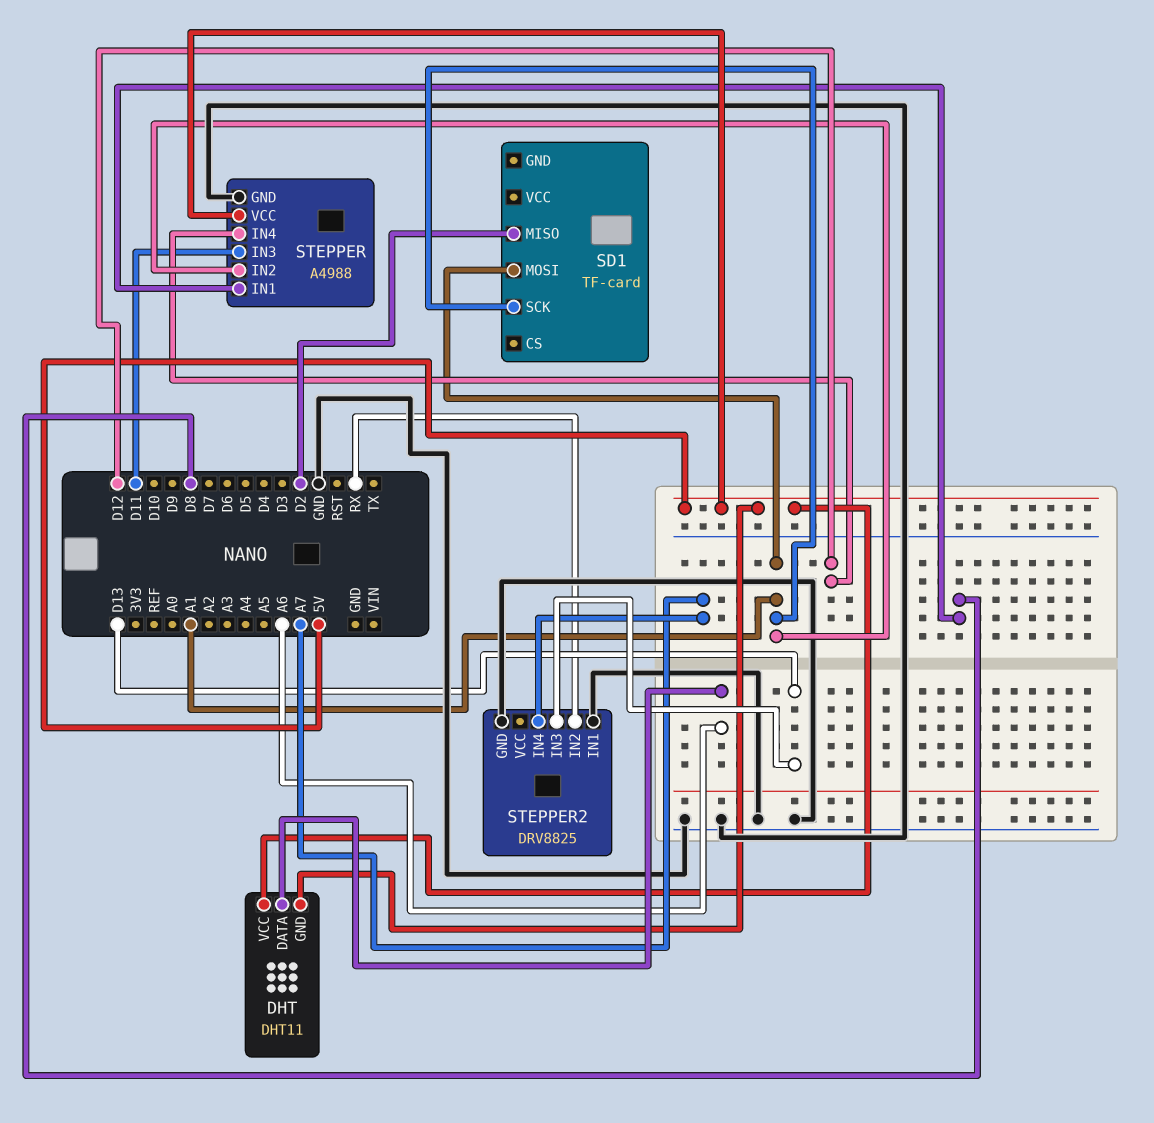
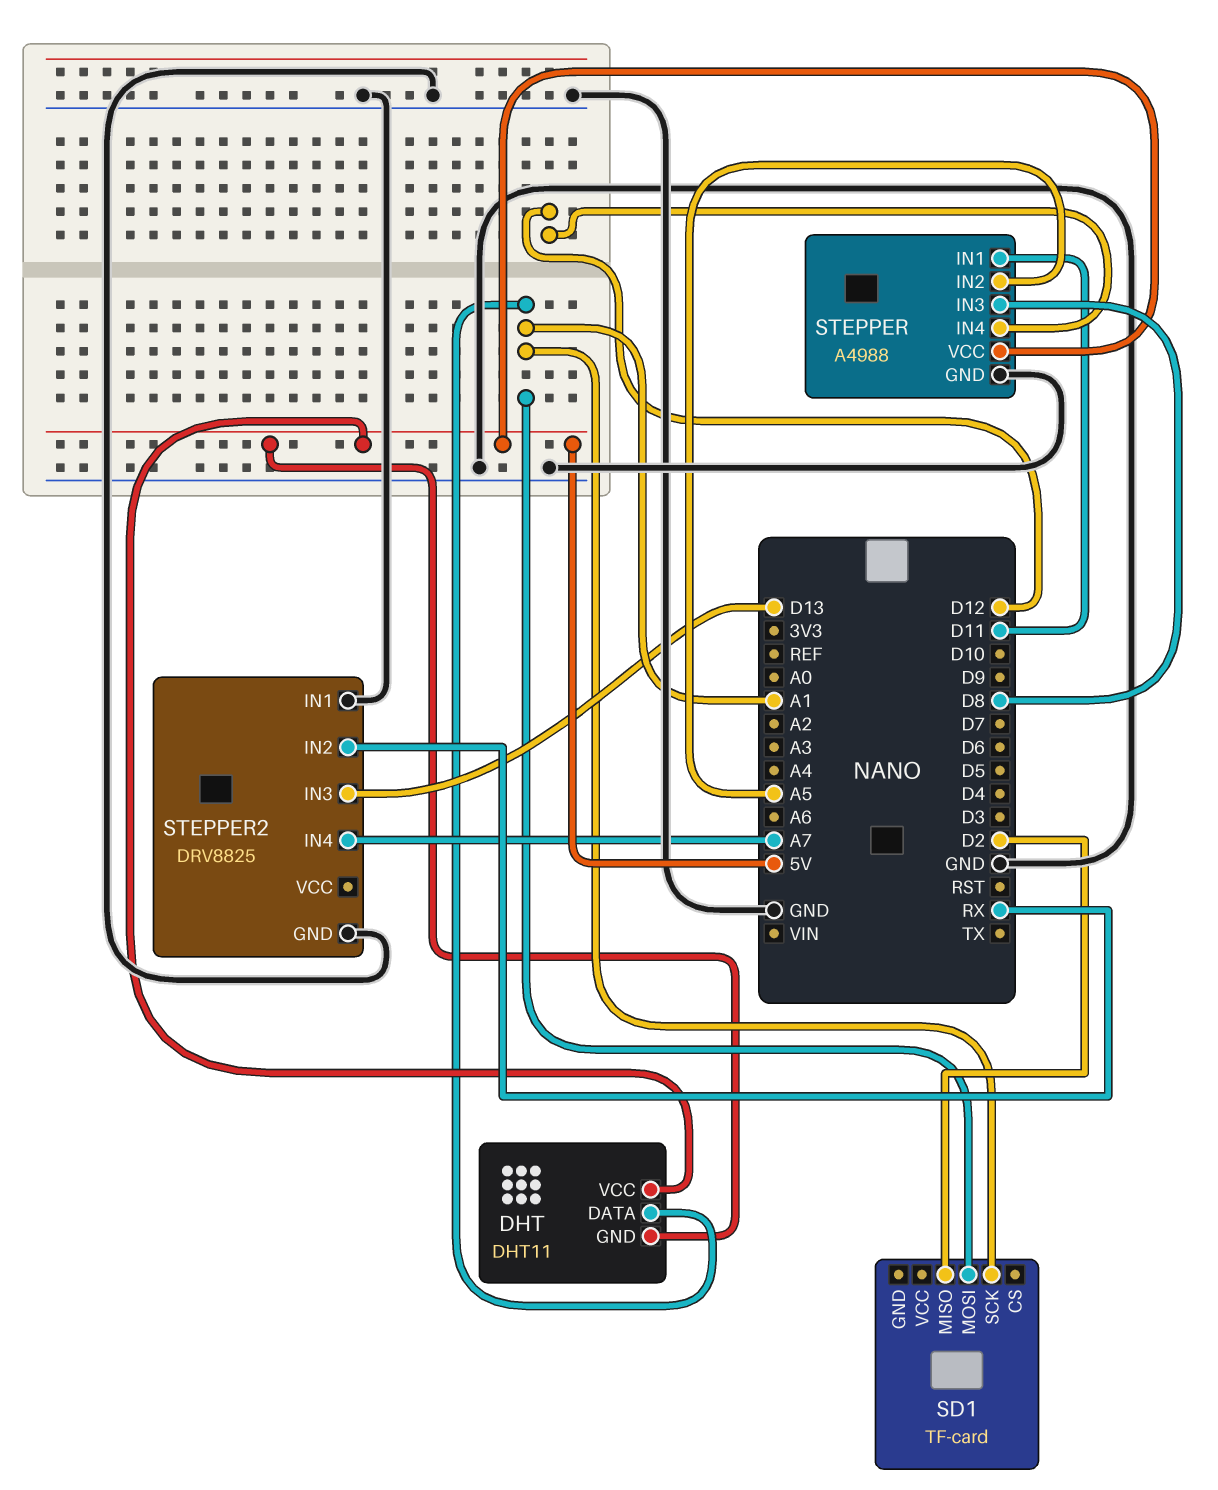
DHT pin DATA: A6 -> A1
STEPPER pin IN1: D8 -> D11
STEPPER pin IN2: A1 -> A5
STEPPER pin IN3: D11 -> D8

